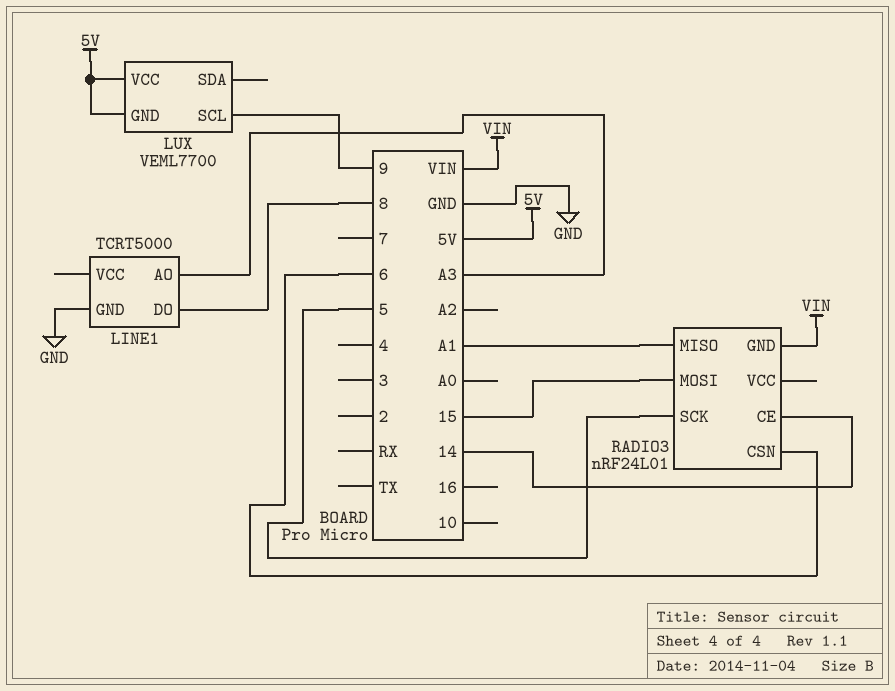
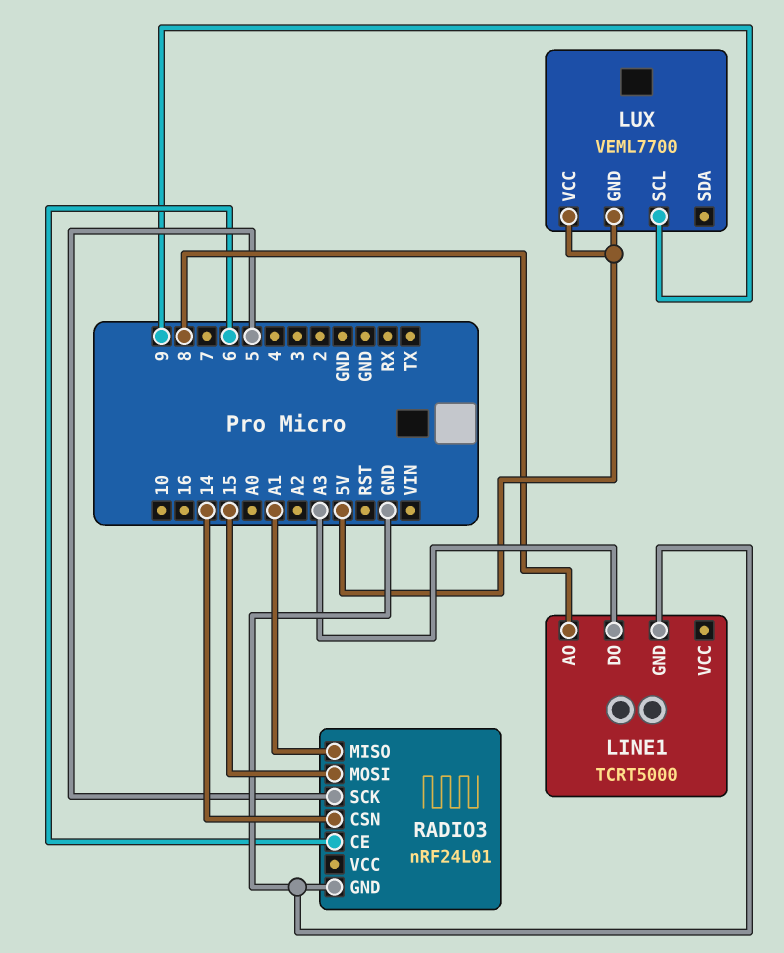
LINE1 pin AO: A3 -> 8
LINE1 pin DO: 8 -> A3
RADIO3 pin CE: 14 -> 6
RADIO3 pin CSN: 6 -> 14
RADIO3 pin GND: VIN -> GND

